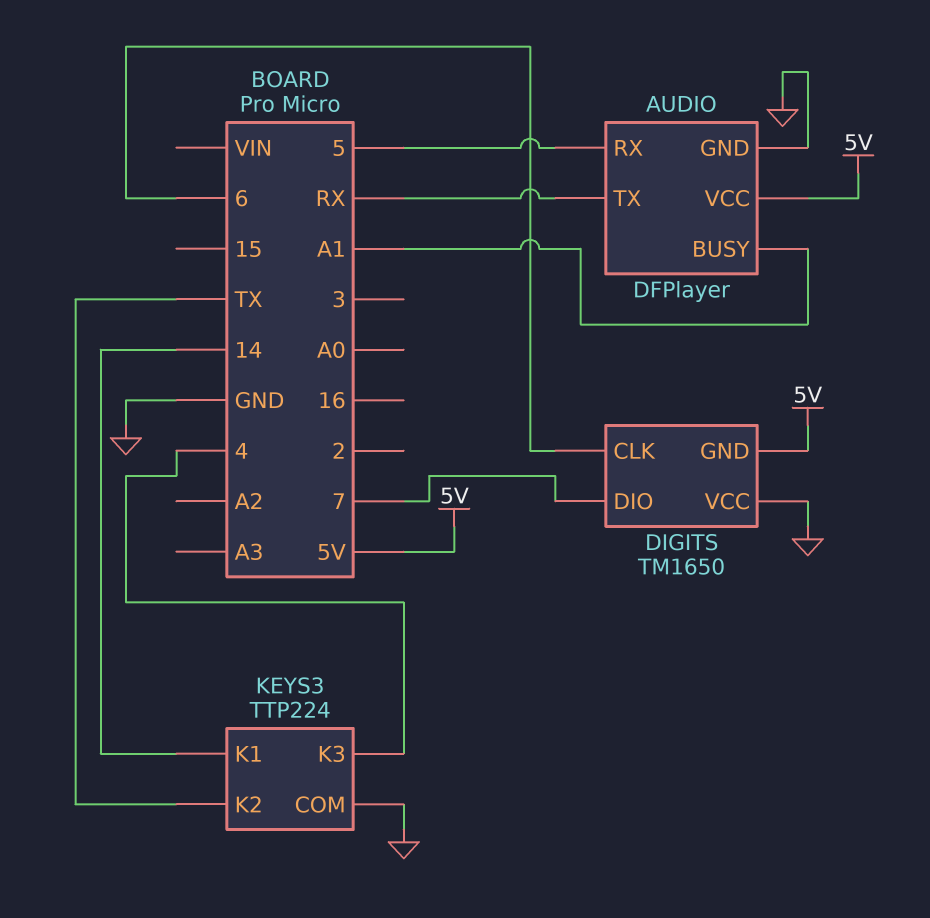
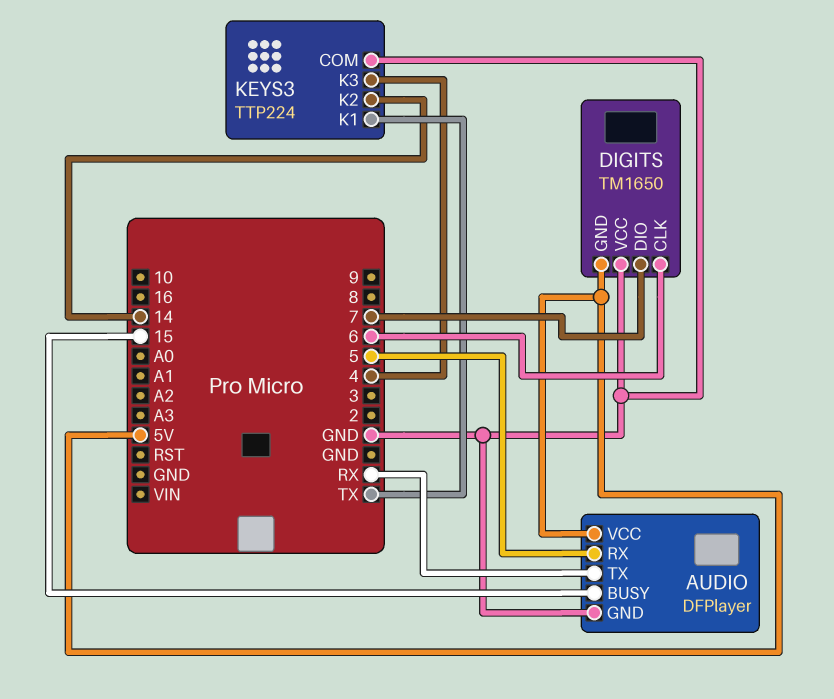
AUDIO pin BUSY: A1 -> 15
KEYS3 pin K1: 14 -> TX
KEYS3 pin K2: TX -> 14

